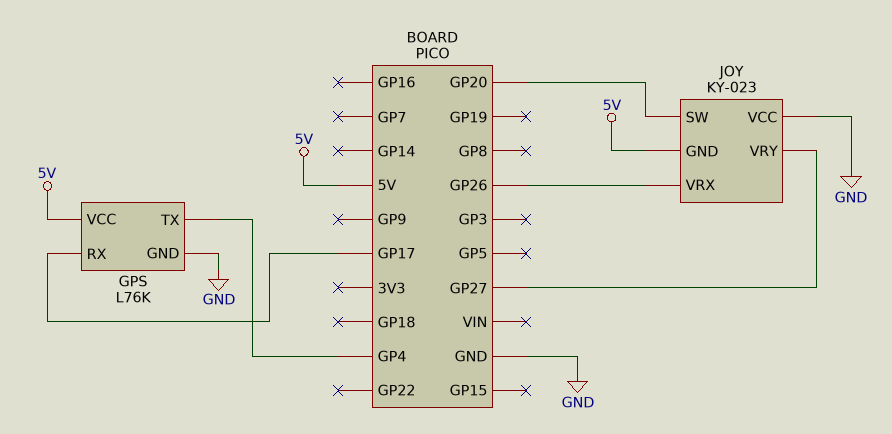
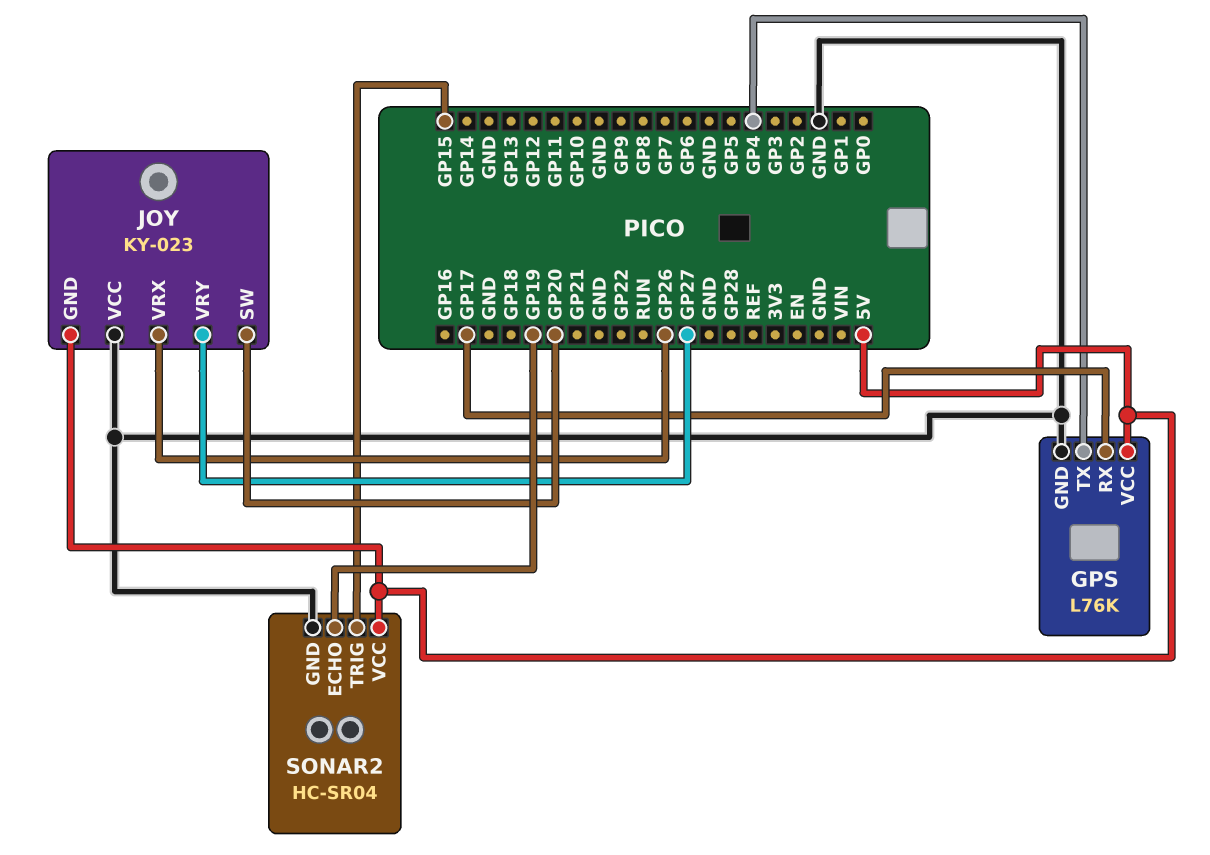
SONAR2: none -> HC-SR04
SONAR2 pin ECHO: none -> GP19
SONAR2 pin GND: none -> GND
SONAR2 pin TRIG: none -> GP15
SONAR2 pin VCC: none -> 5V

